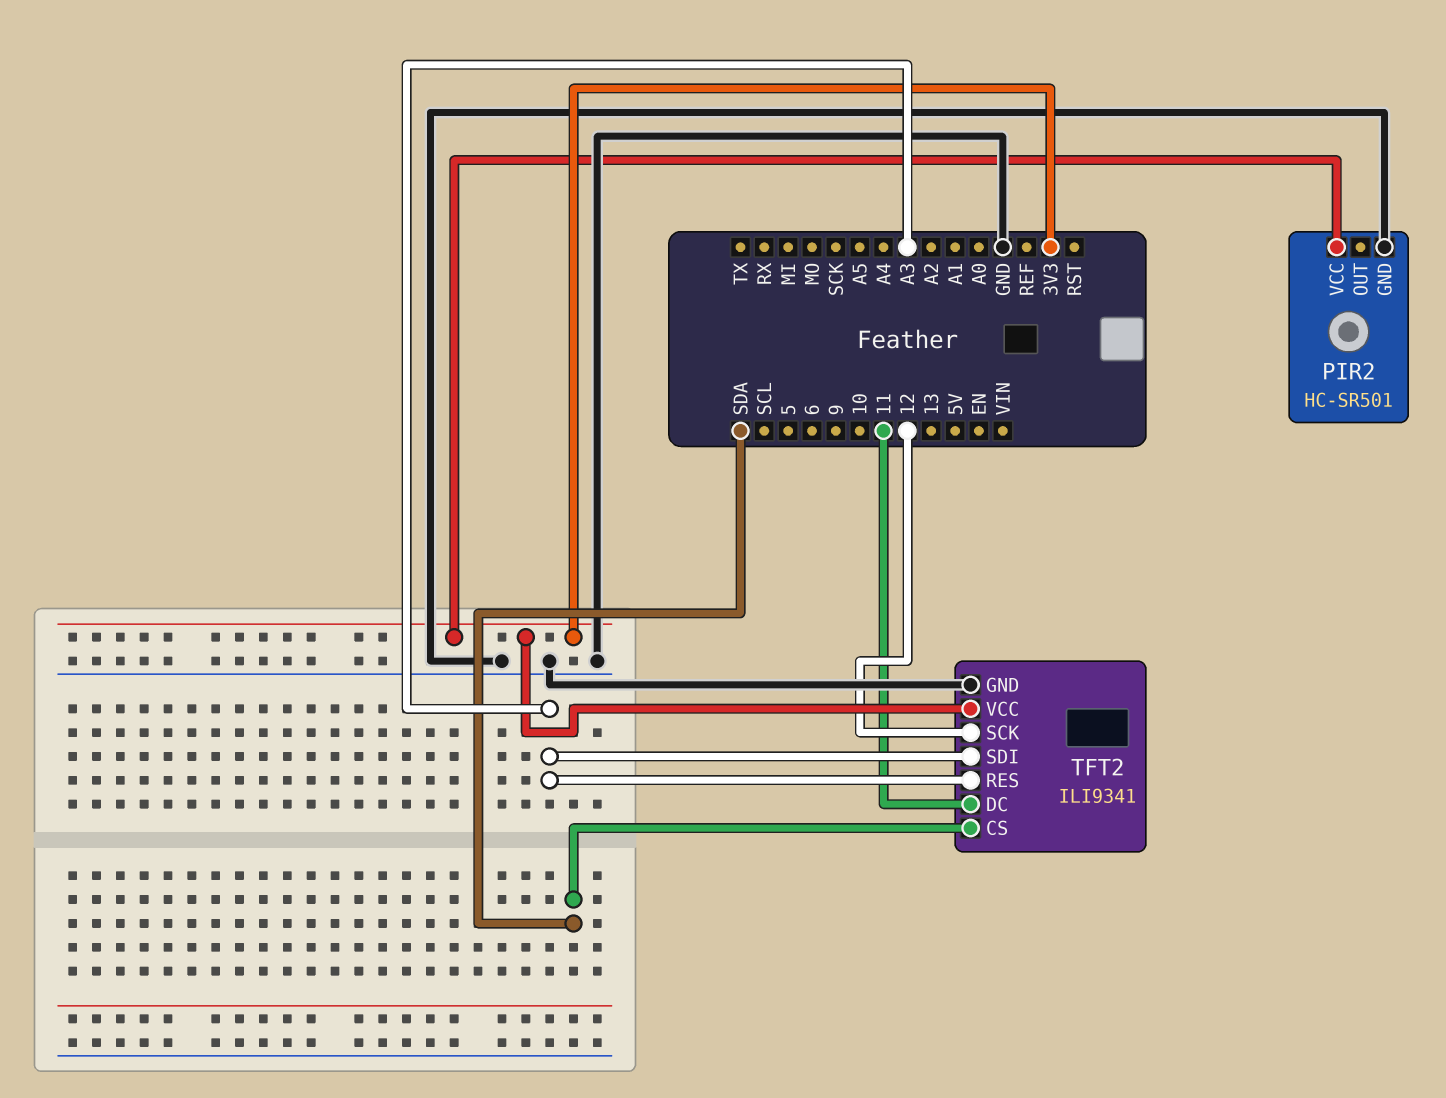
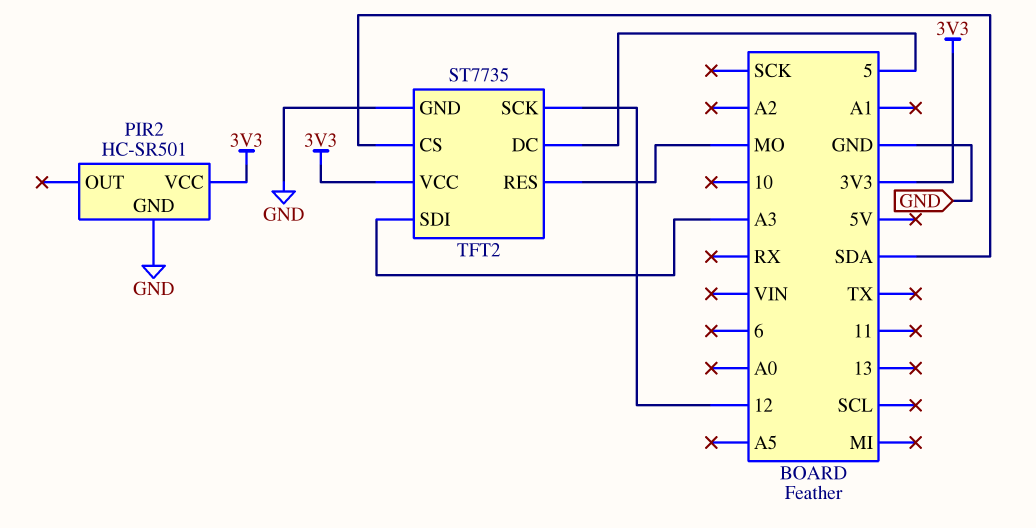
TFT2: ILI9341 -> ST7735
TFT2 pin DC: 11 -> 5
TFT2 pin RES: A3 -> MO

